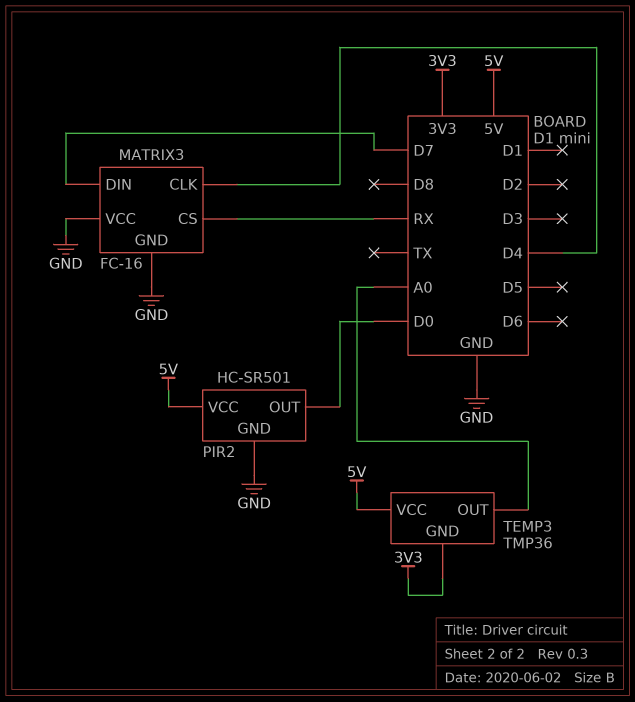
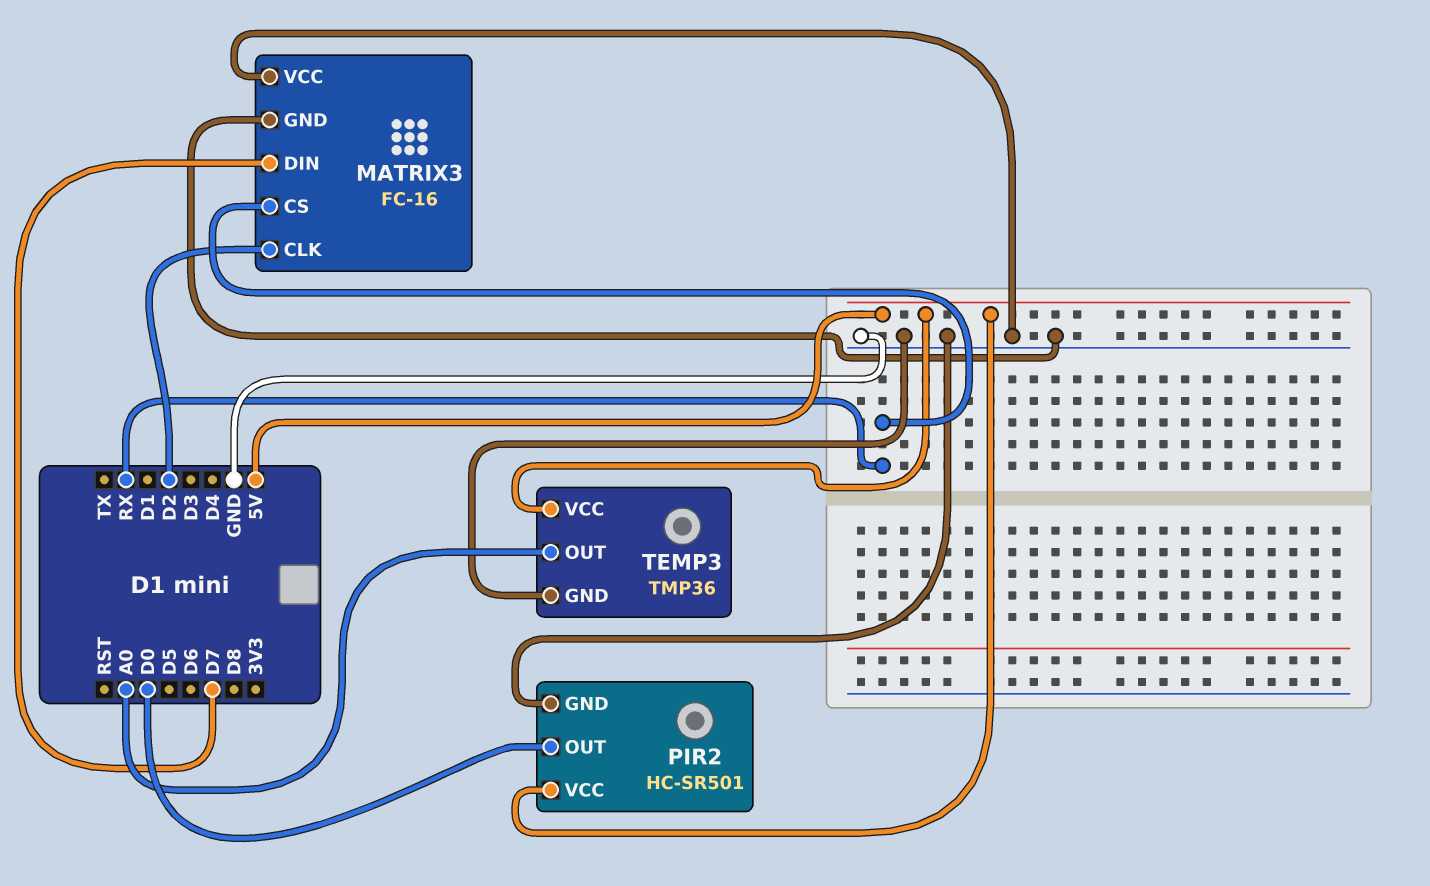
MATRIX3 pin CLK: D4 -> D2
TEMP3 pin GND: 3V3 -> GND

